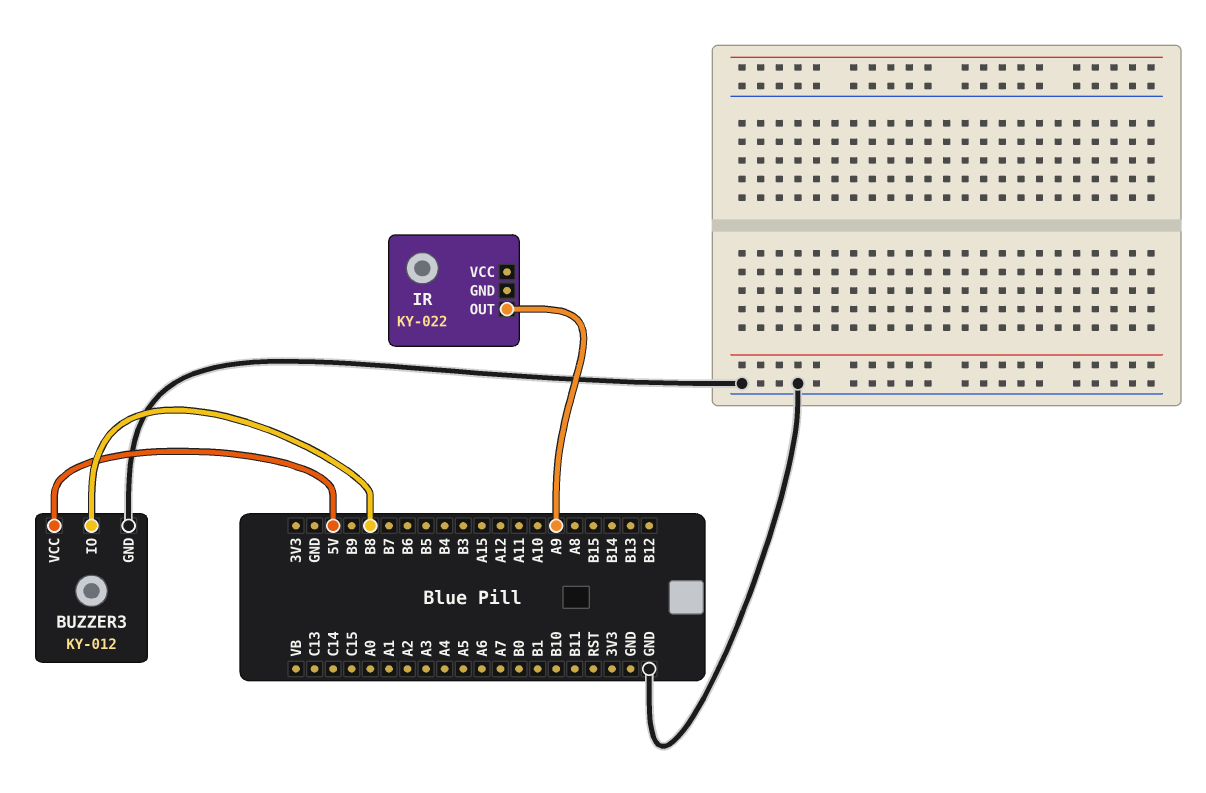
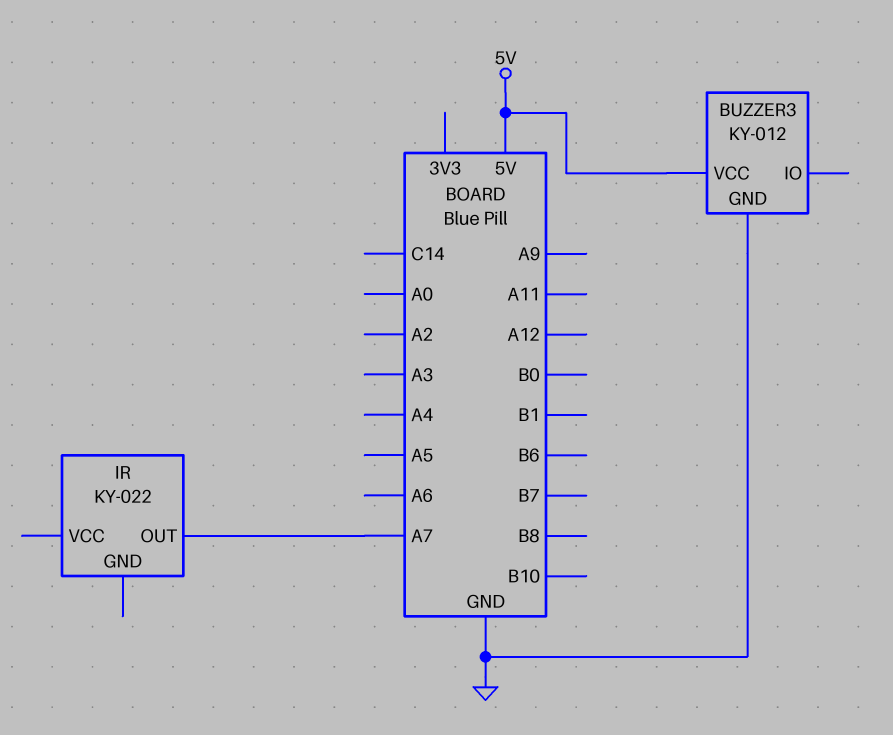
BUZZER3 pin IO: B8 -> none
IR pin OUT: A9 -> A7

